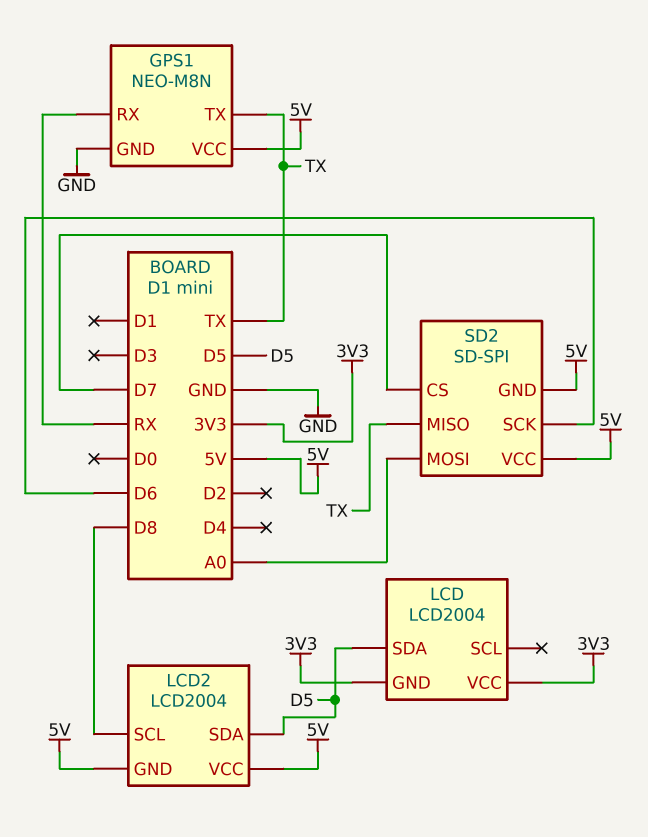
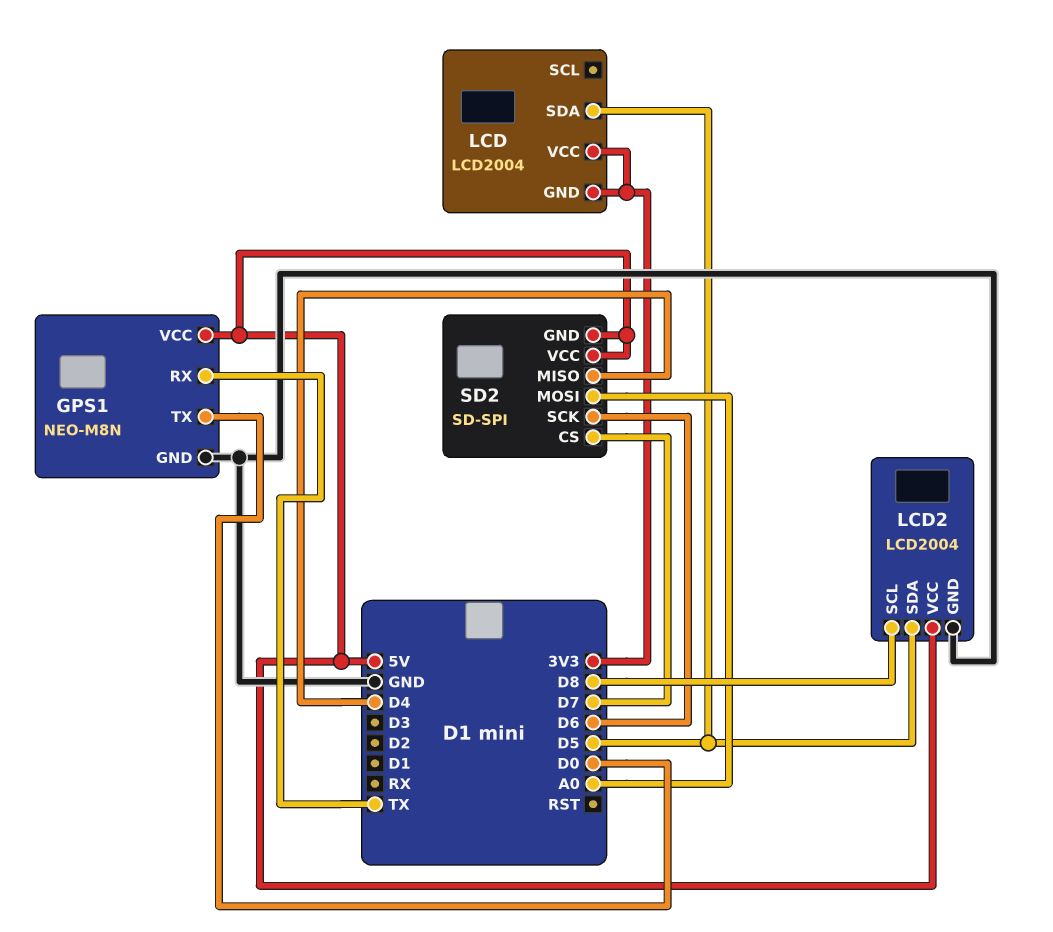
GPS1 pin RX: RX -> TX
GPS1 pin TX: TX -> D0
LCD2 pin GND: 5V -> GND
SD2 pin MISO: TX -> D4

